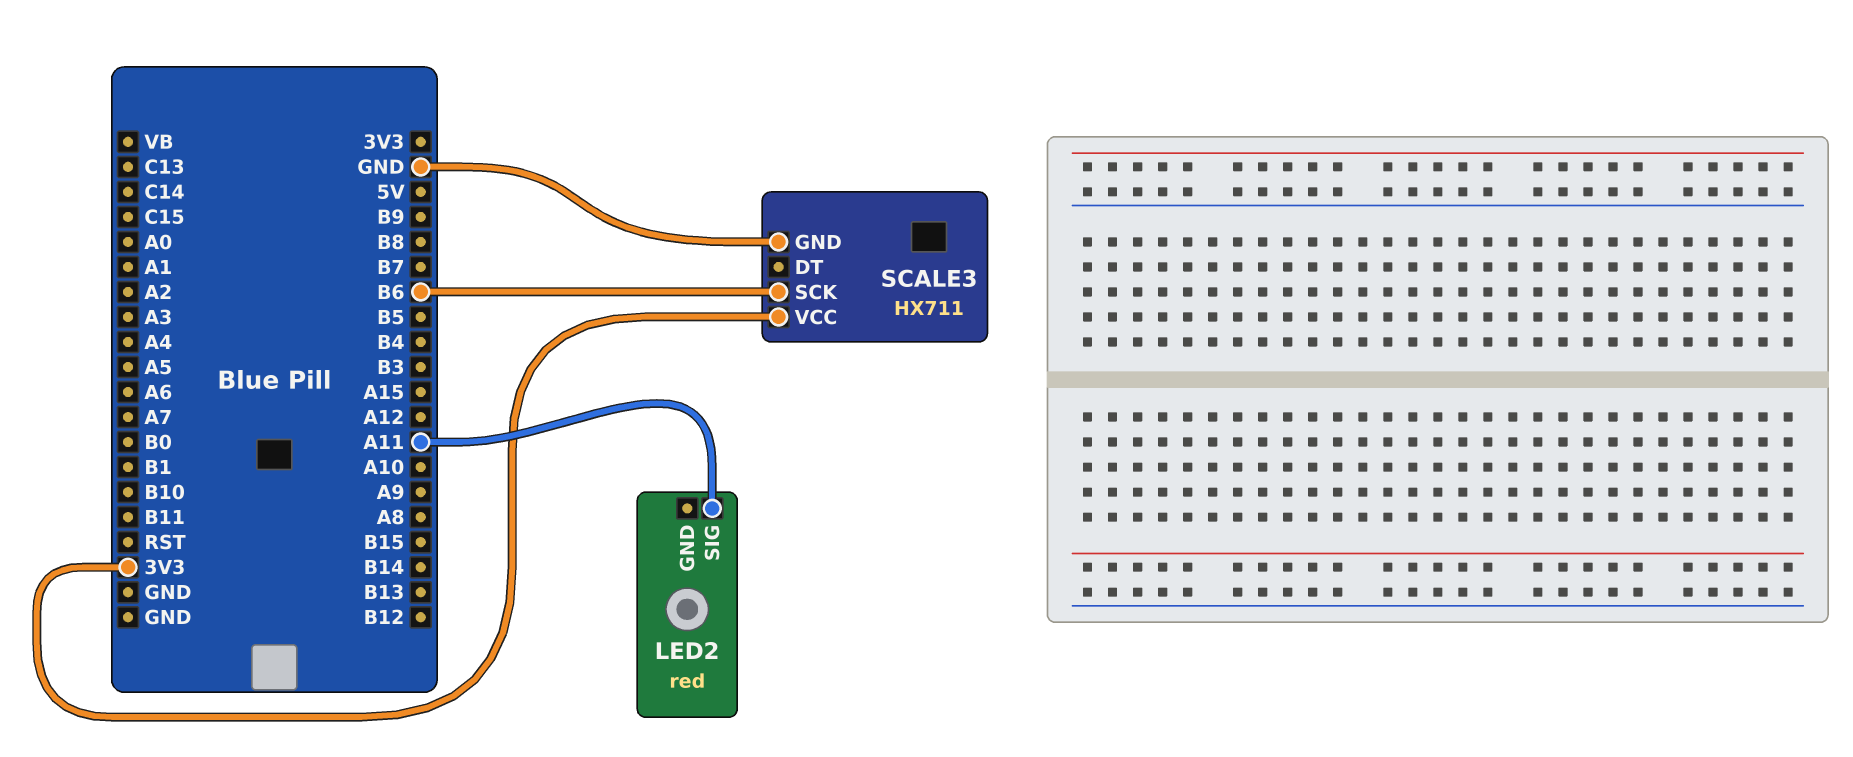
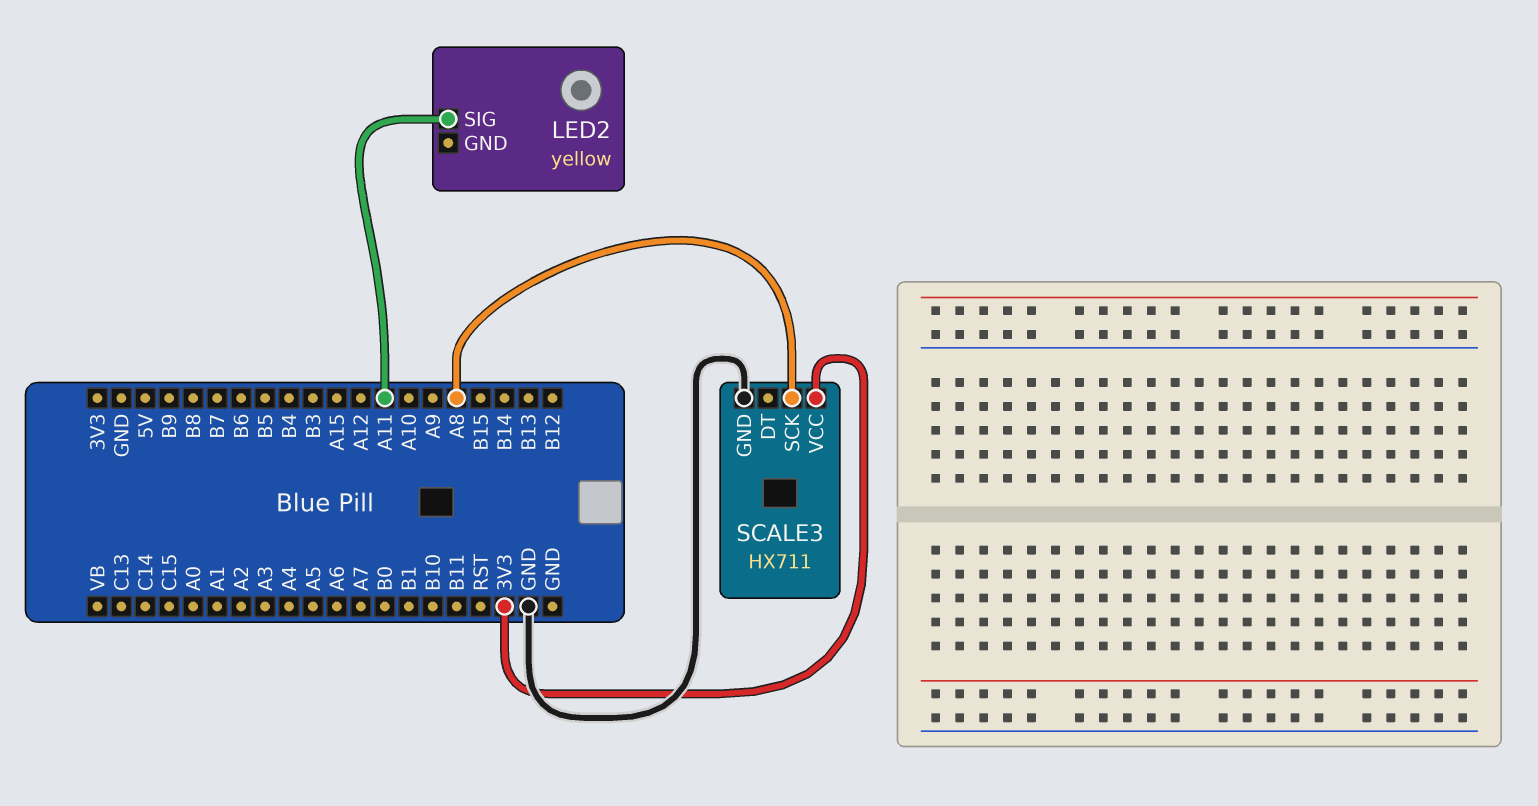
LED2: red -> yellow
SCALE3 pin SCK: B6 -> A8

